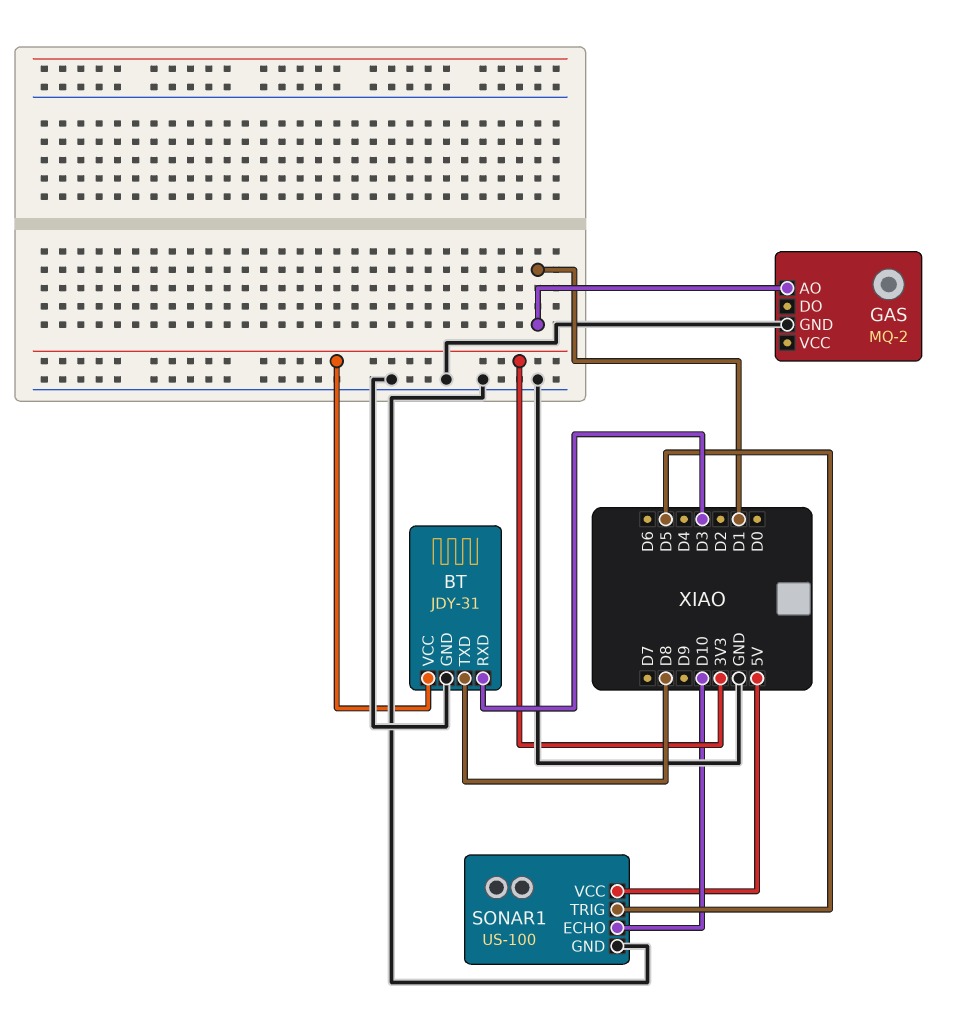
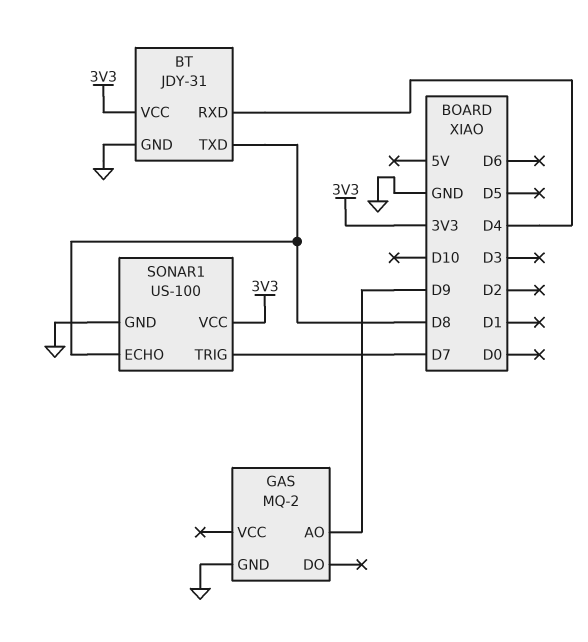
BT pin RXD: D3 -> D4
GAS pin AO: D1 -> D9
SONAR1 pin ECHO: D10 -> D8
SONAR1 pin TRIG: D5 -> D7
SONAR1 pin VCC: 5V -> 3V3

